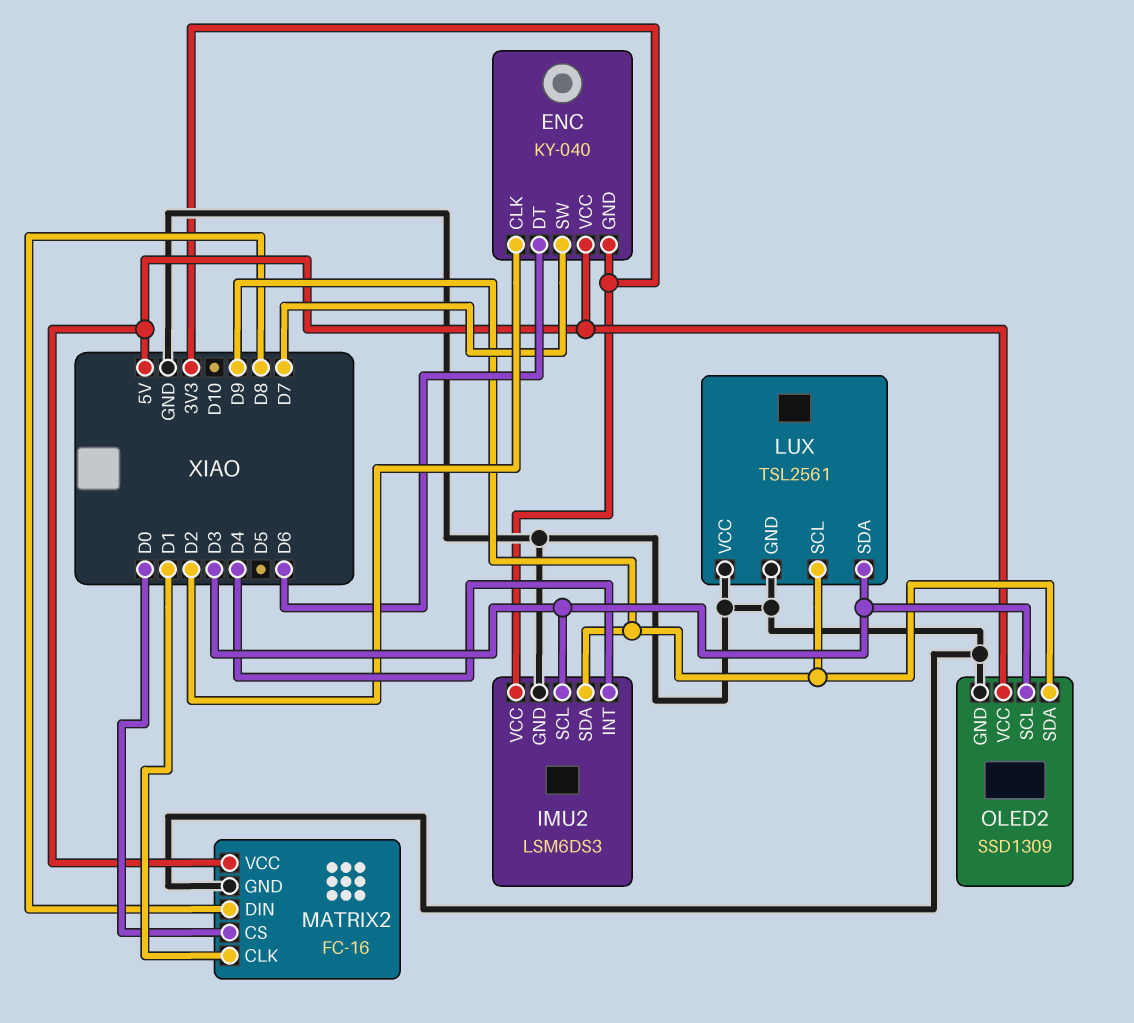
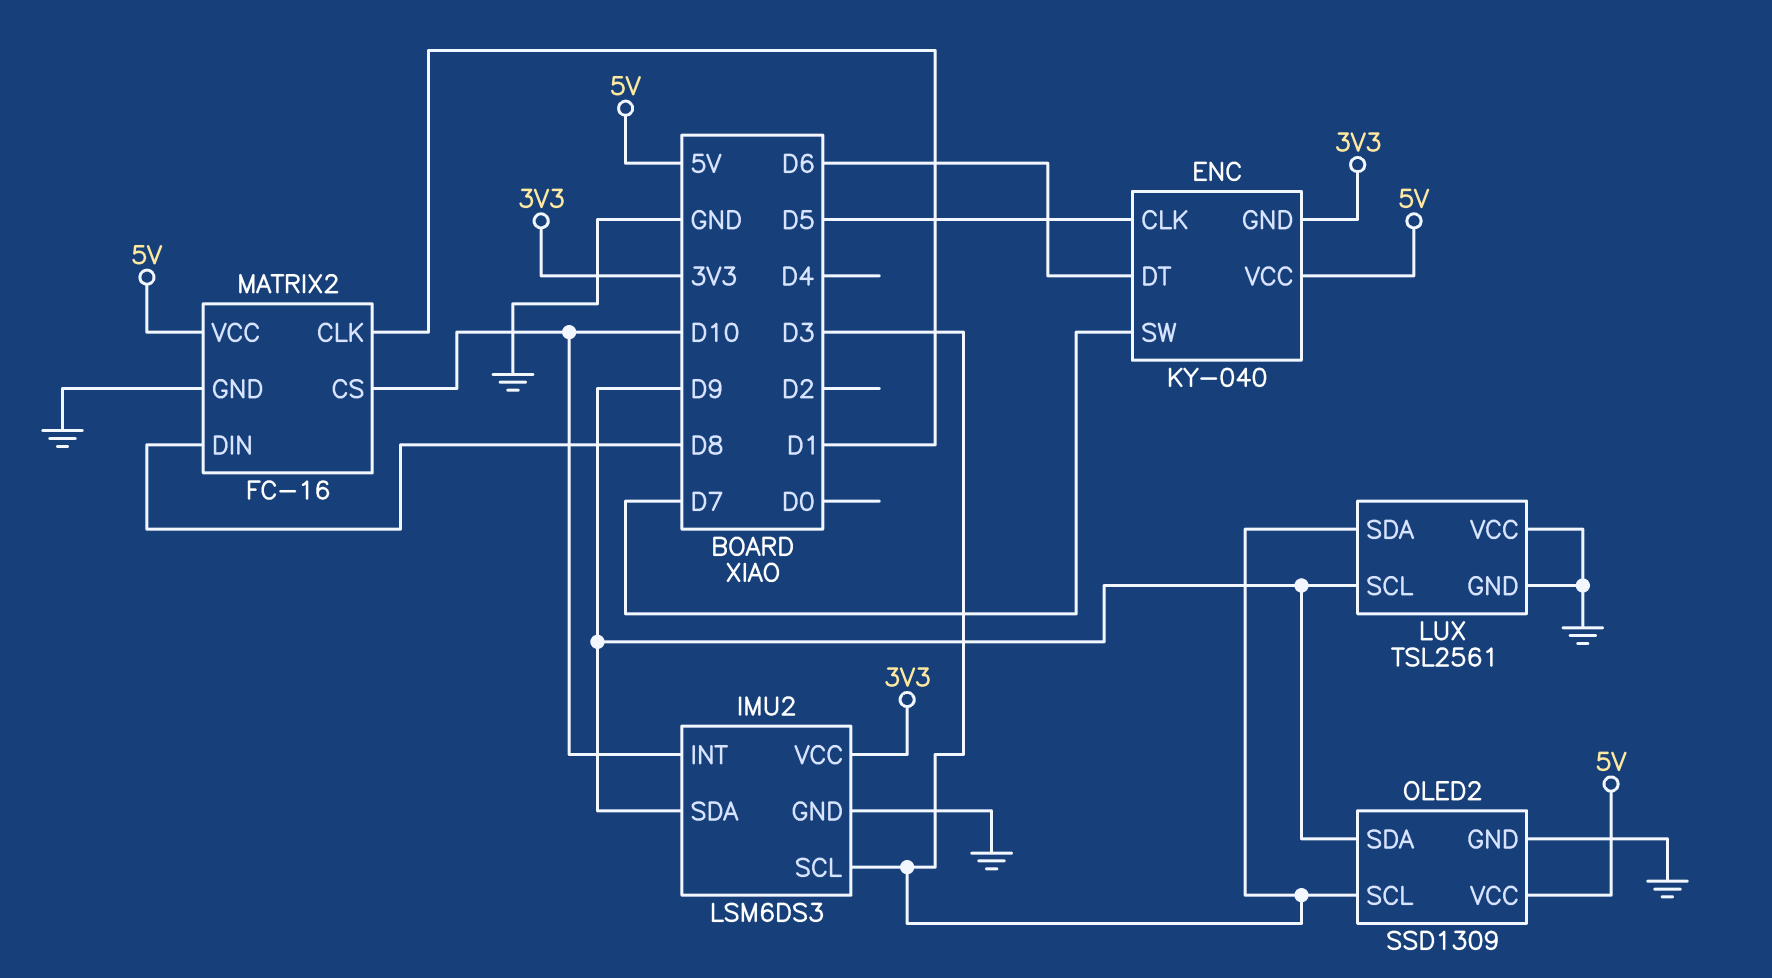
ENC pin CLK: D2 -> D5
IMU2 pin INT: D4 -> D10
MATRIX2 pin CS: D0 -> D10

